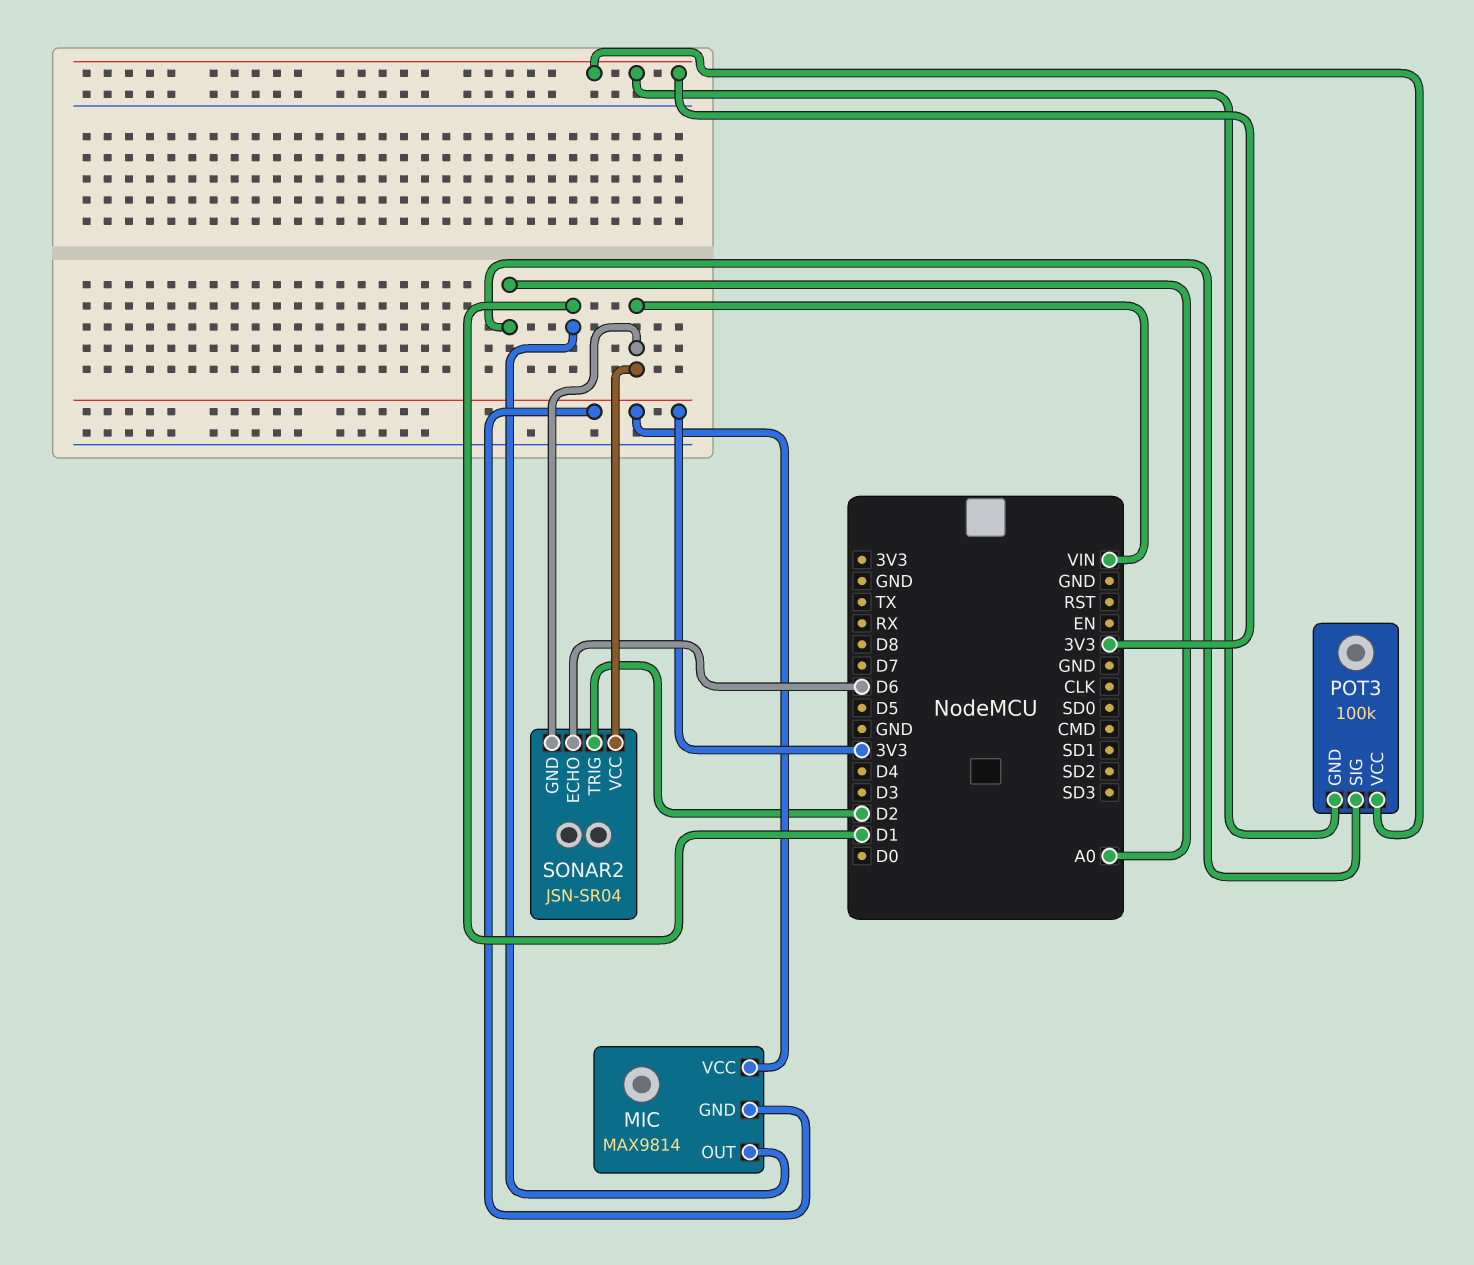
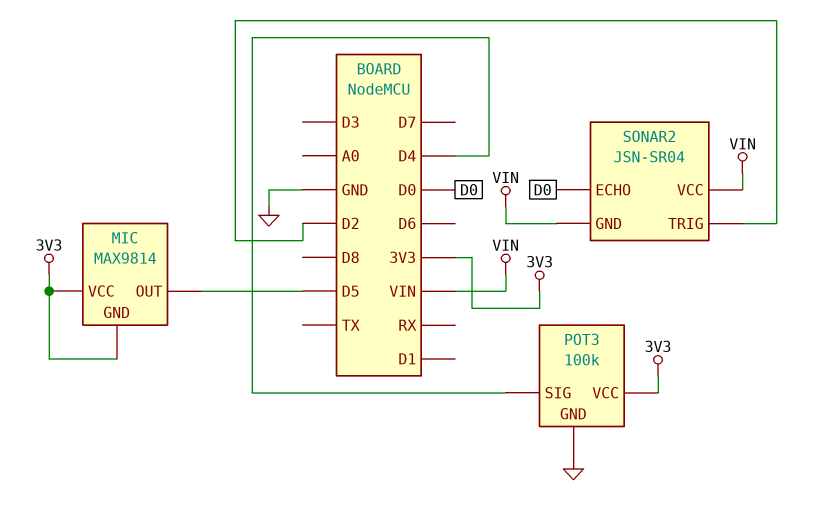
MIC pin OUT: D1 -> D5
POT3 pin GND: 3V3 -> GND
POT3 pin SIG: A0 -> D4
SONAR2 pin ECHO: D6 -> D0

